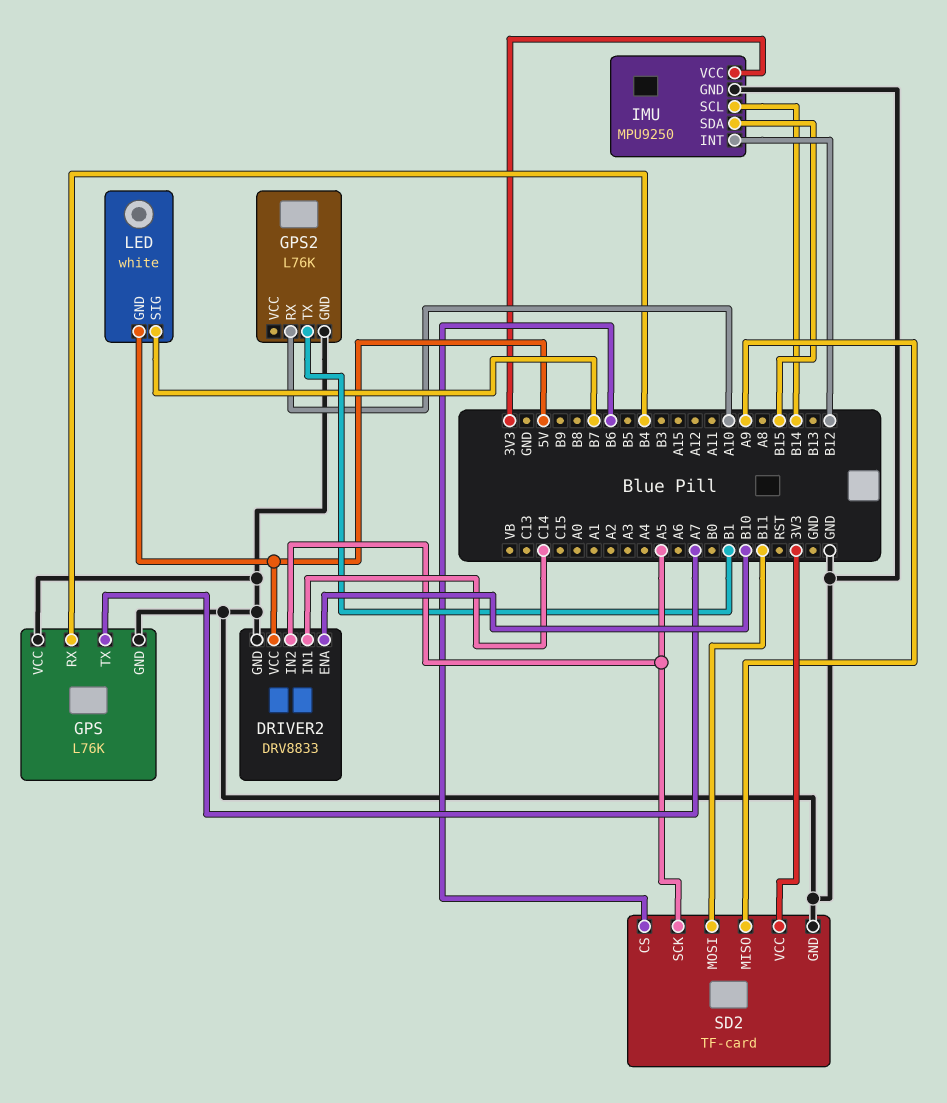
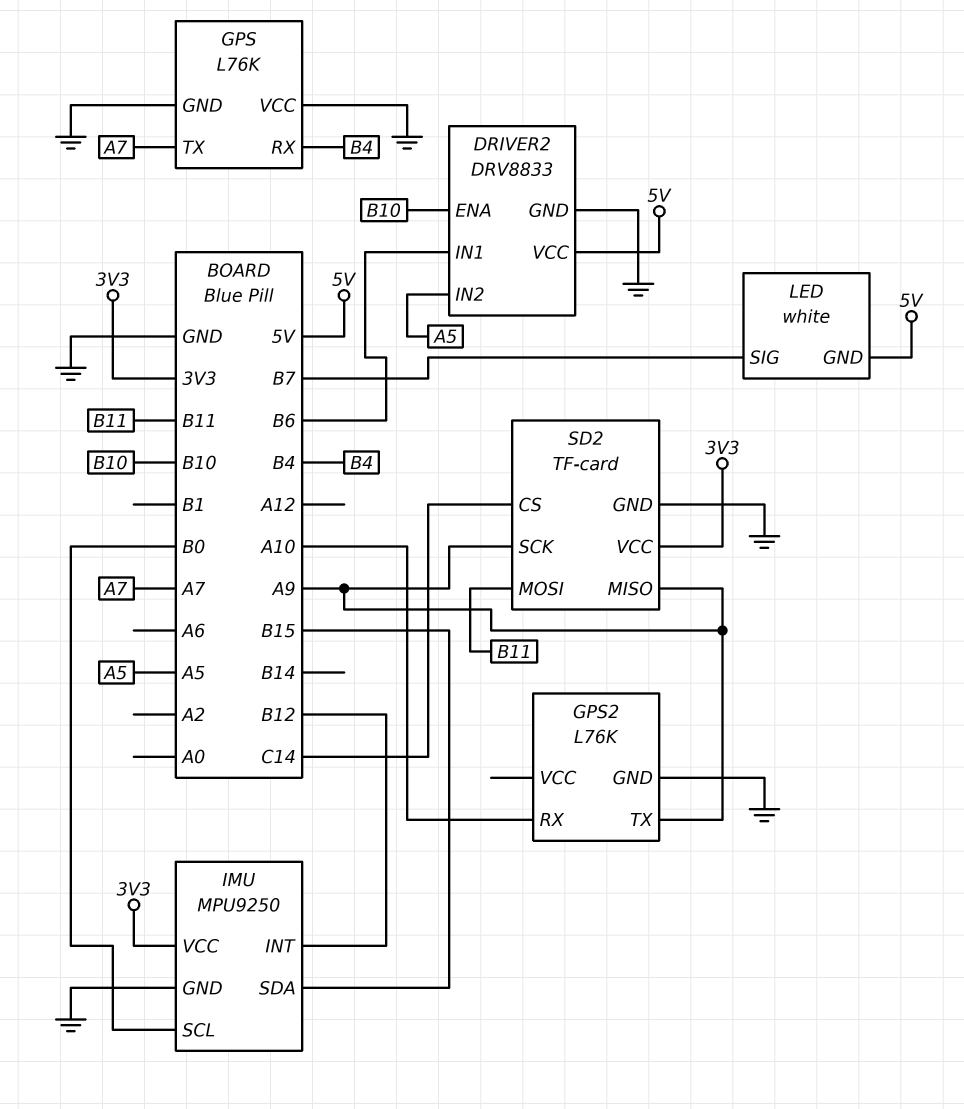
DRIVER2 pin IN1: C14 -> B6
GPS2 pin TX: B1 -> A9
IMU pin SCL: B14 -> B0
SD2 pin CS: B6 -> C14
SD2 pin SCK: A5 -> A9

